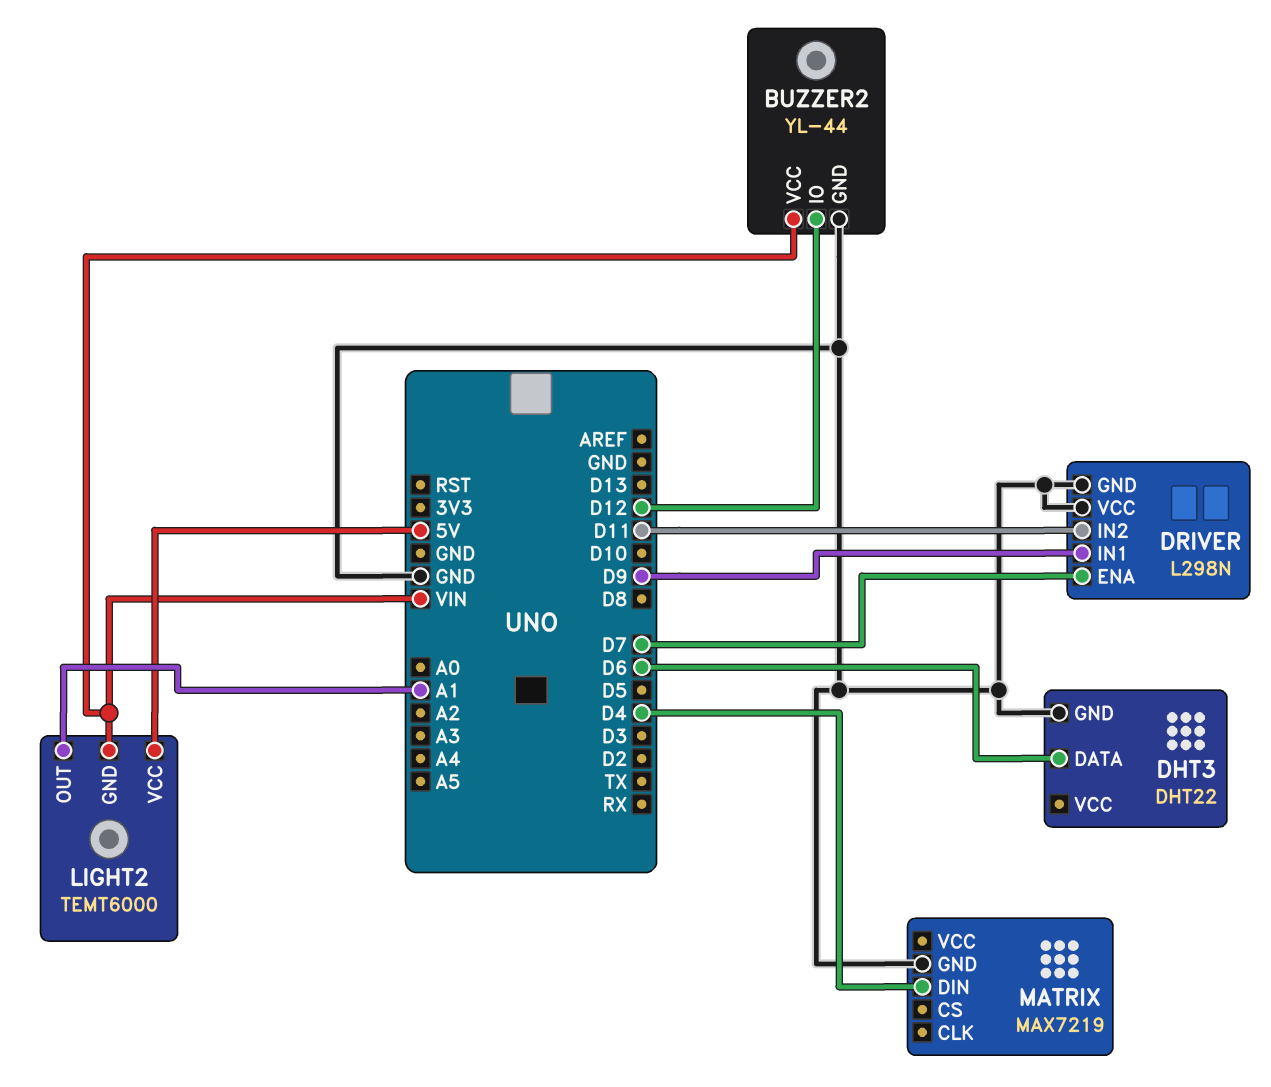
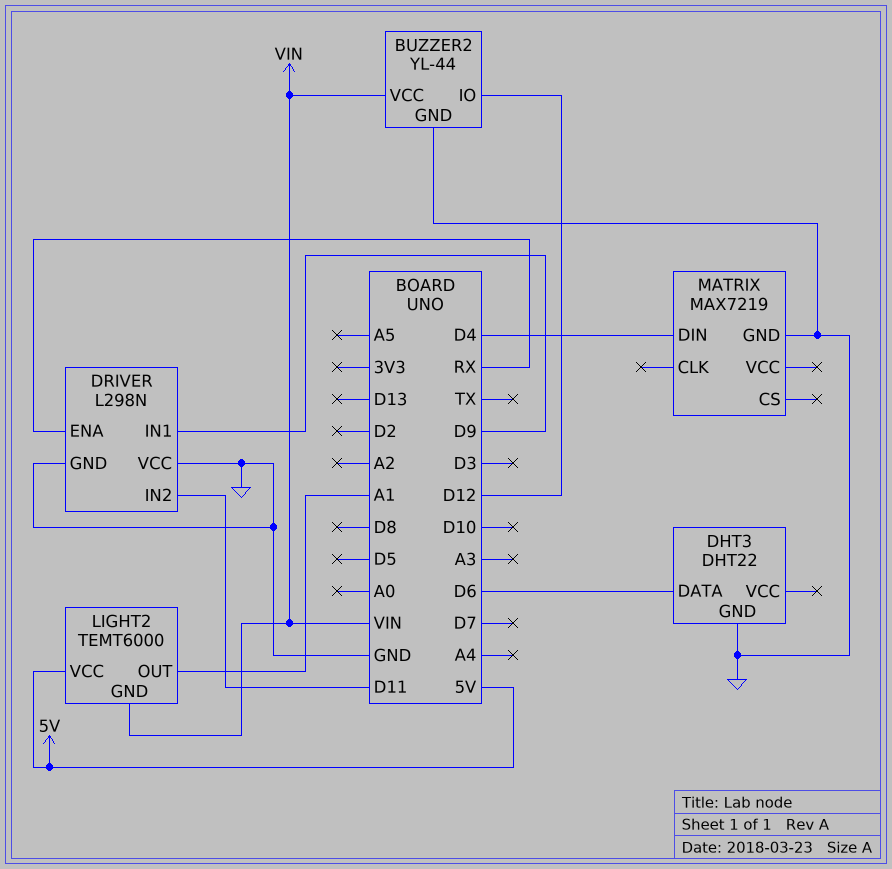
DRIVER pin ENA: D7 -> RX

